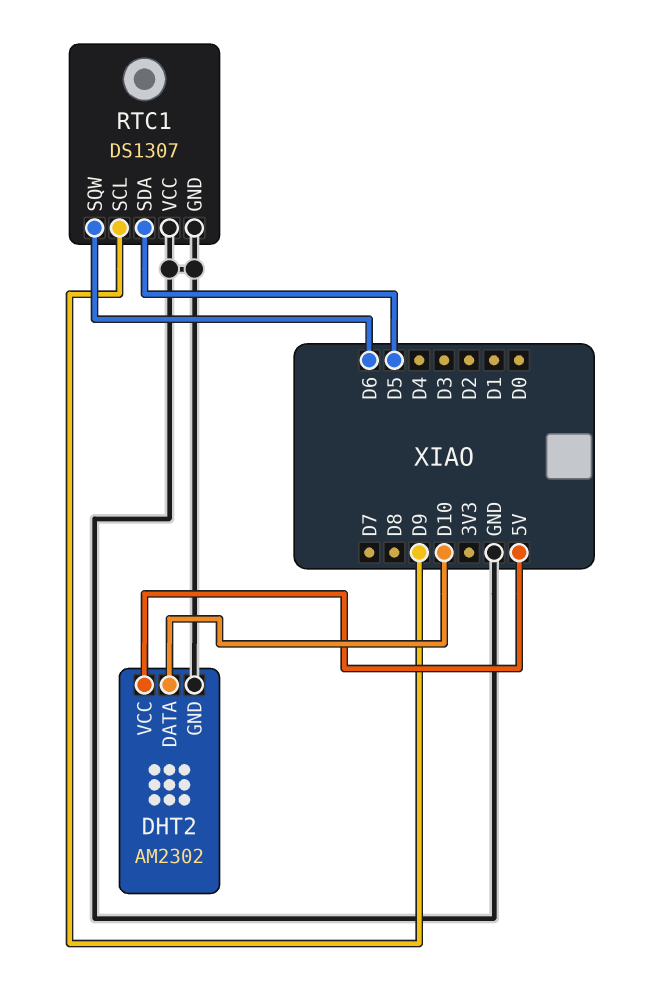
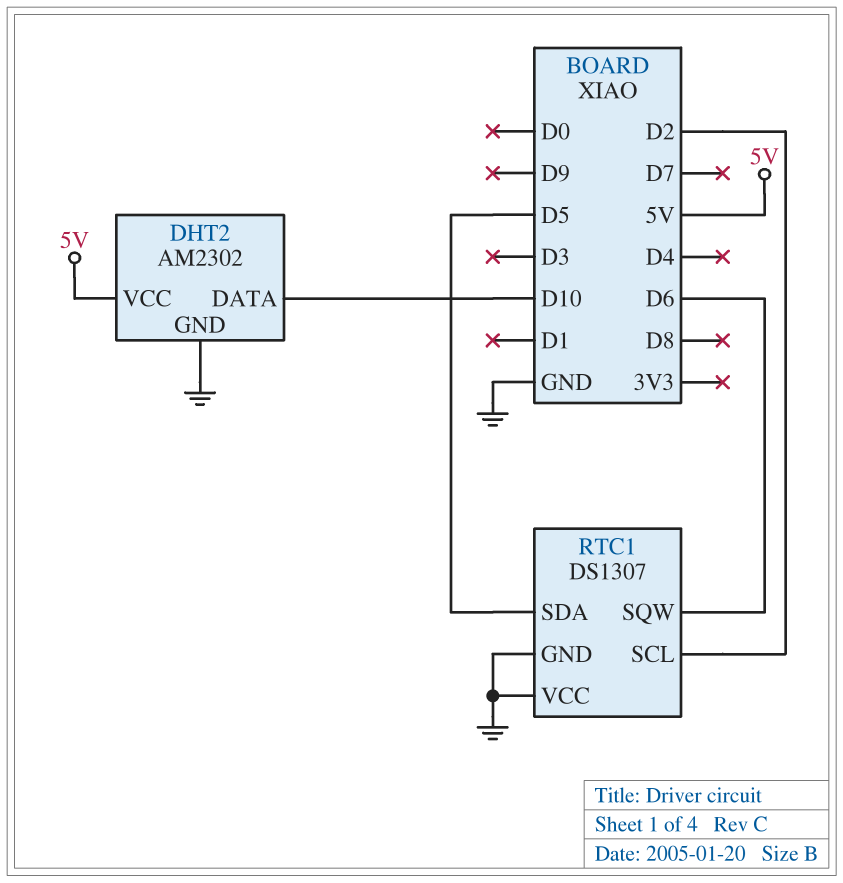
RTC1 pin SCL: D9 -> D2

